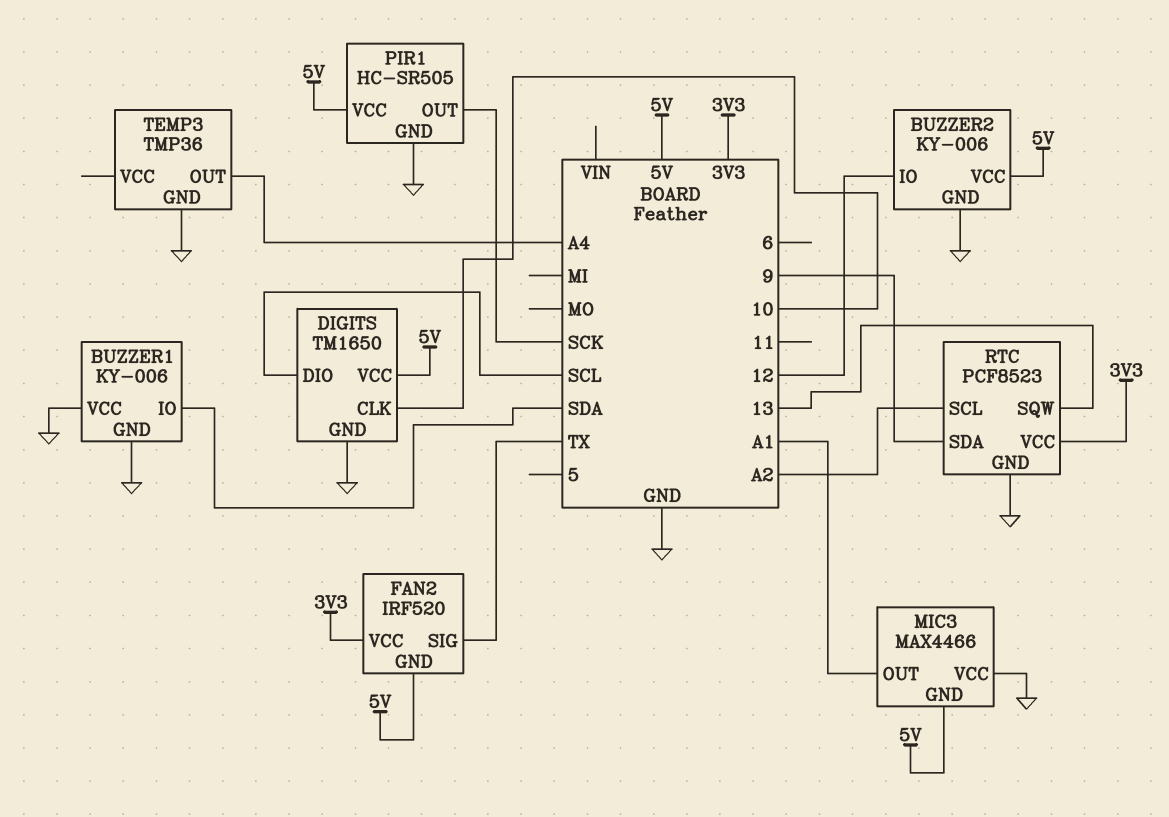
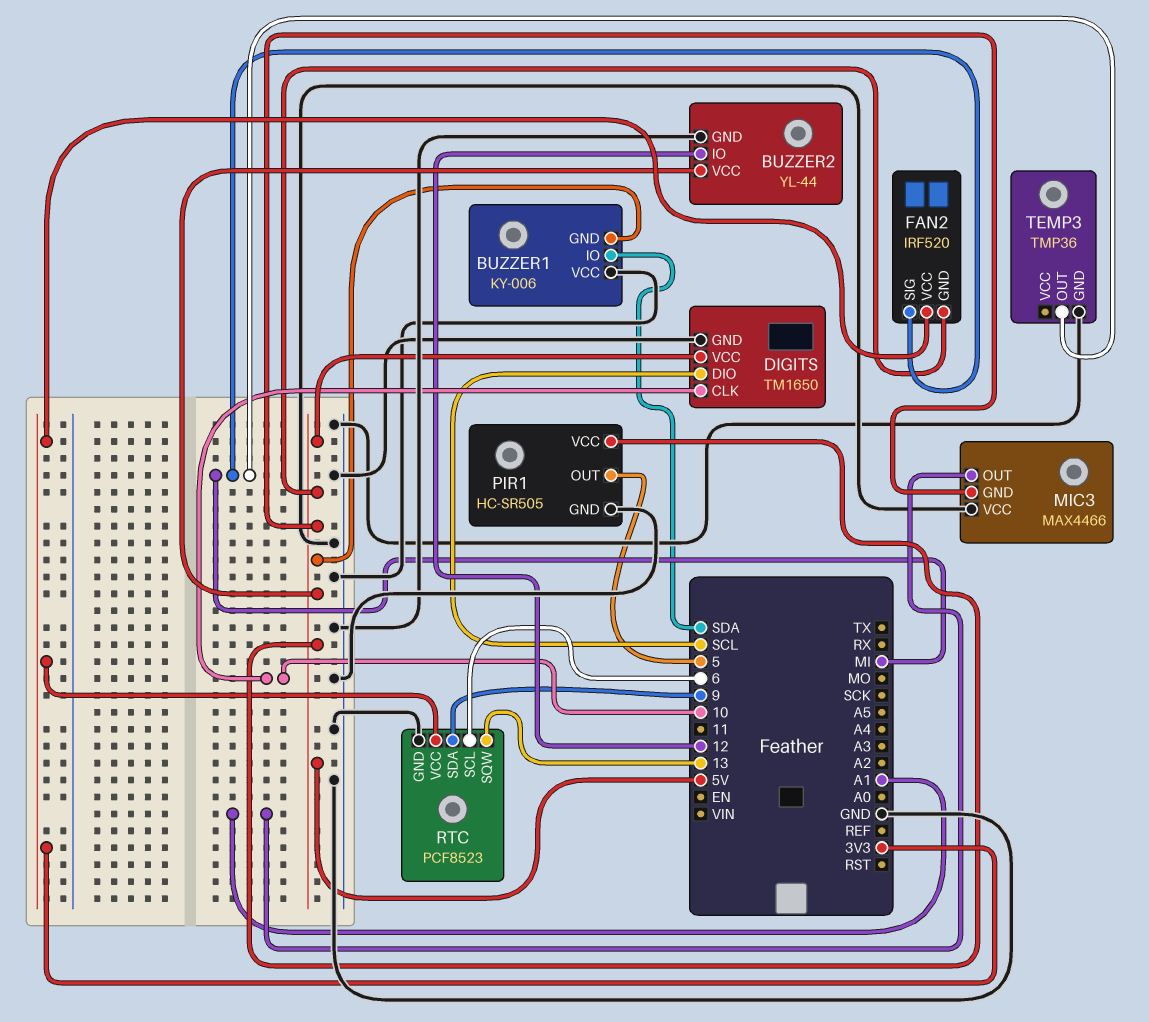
BUZZER1 pin GND: GND -> 5V
BUZZER2: KY-006 -> YL-44
FAN2 pin SIG: TX -> MI
PIR1 pin OUT: SCK -> 5
RTC pin SCL: A2 -> 6
TEMP3 pin OUT: A4 -> MI

